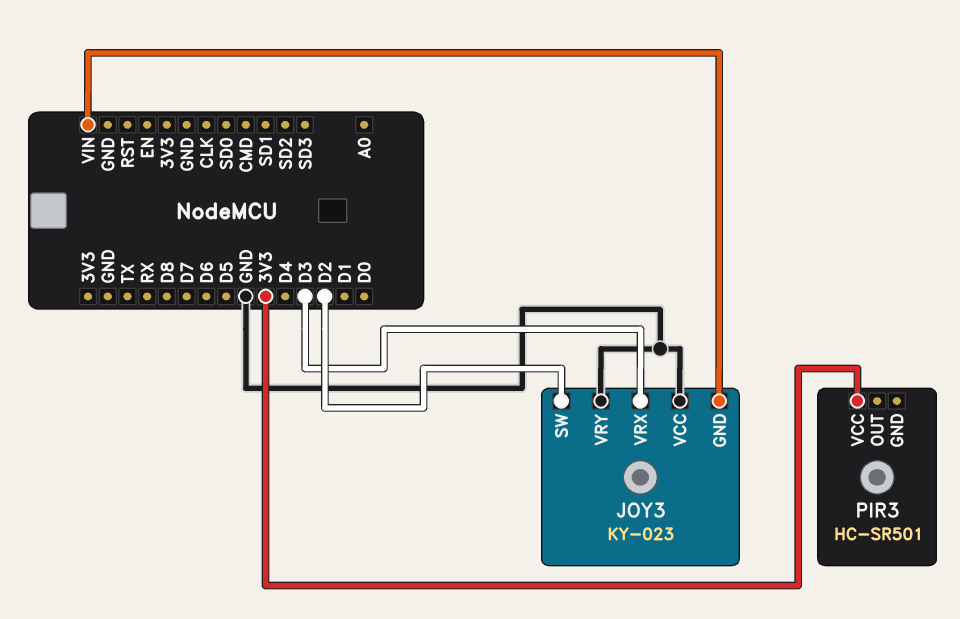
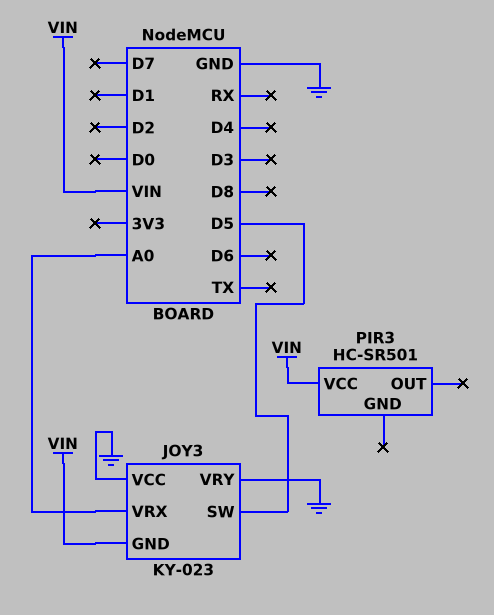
JOY3 pin SW: D2 -> D5
JOY3 pin VRX: D3 -> A0
PIR3 pin VCC: 3V3 -> VIN

